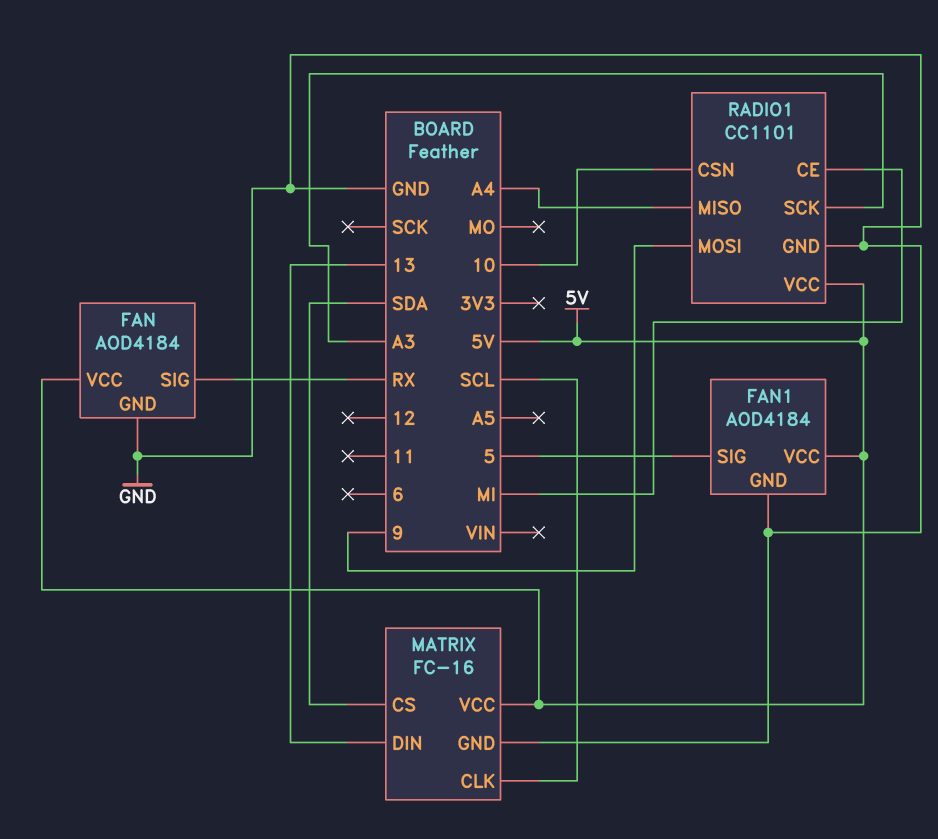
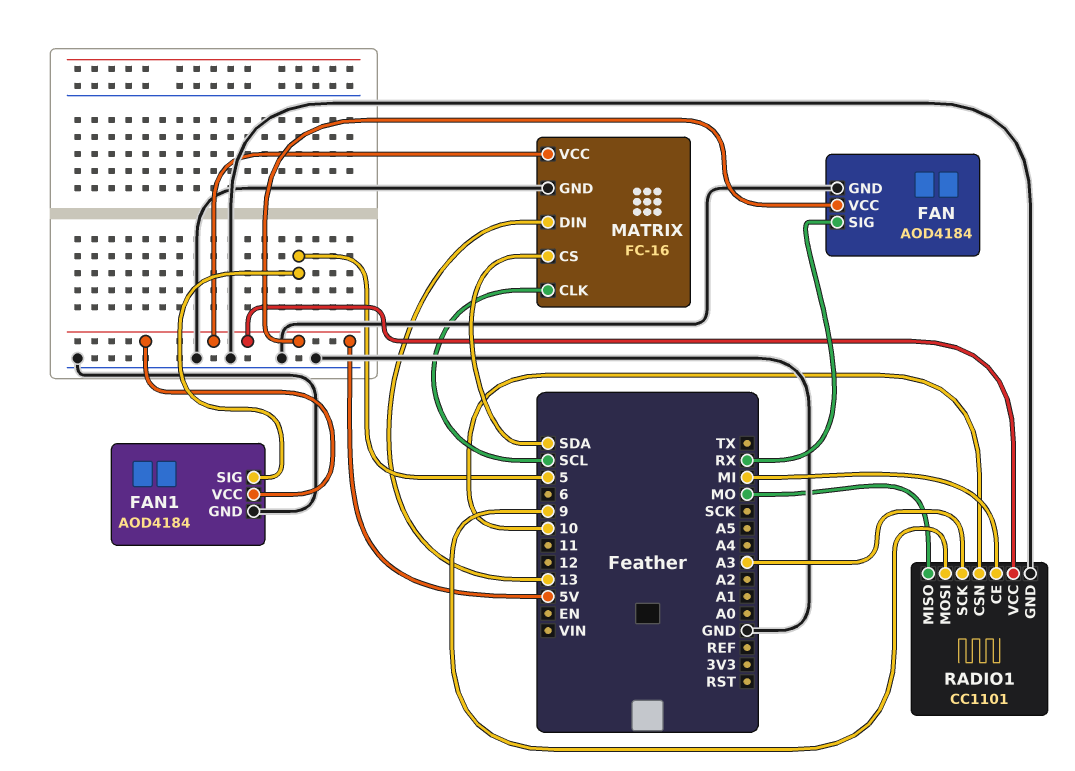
RADIO1 pin MISO: A4 -> MO

